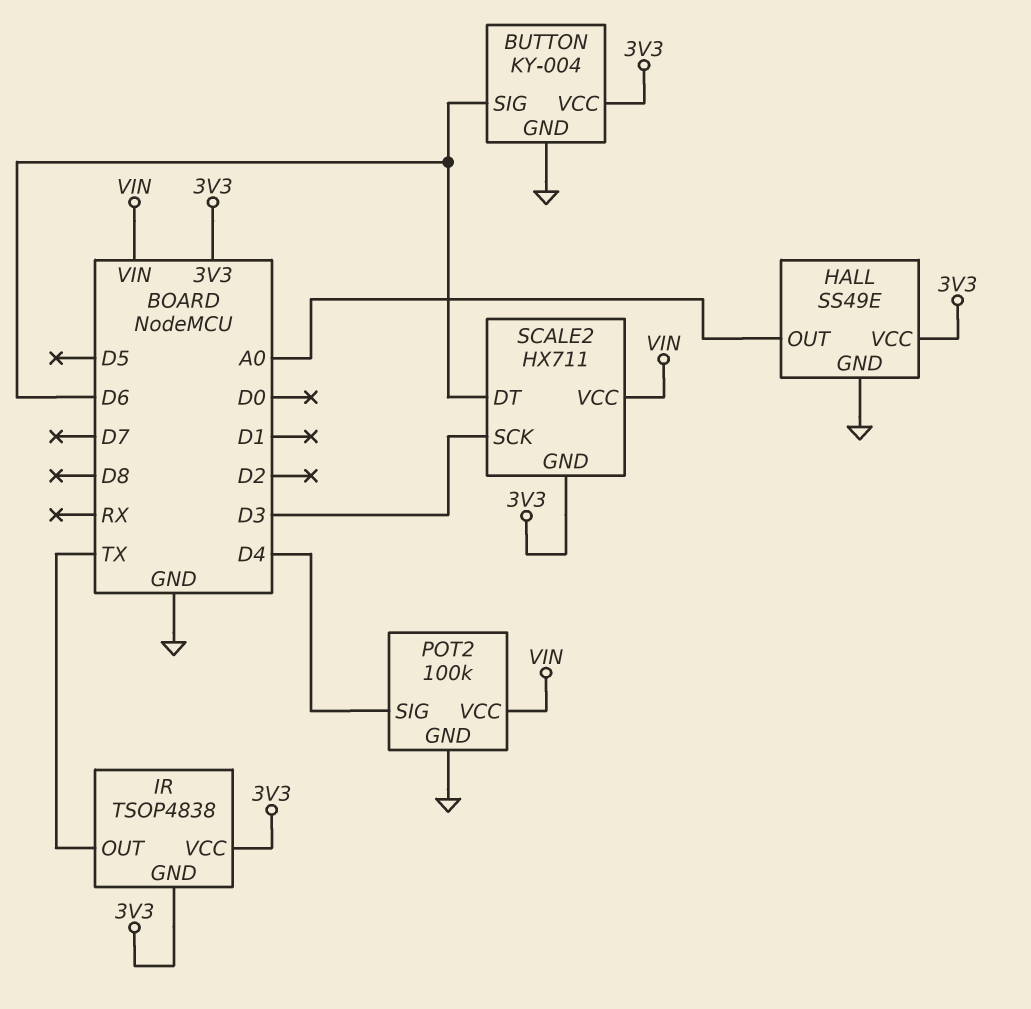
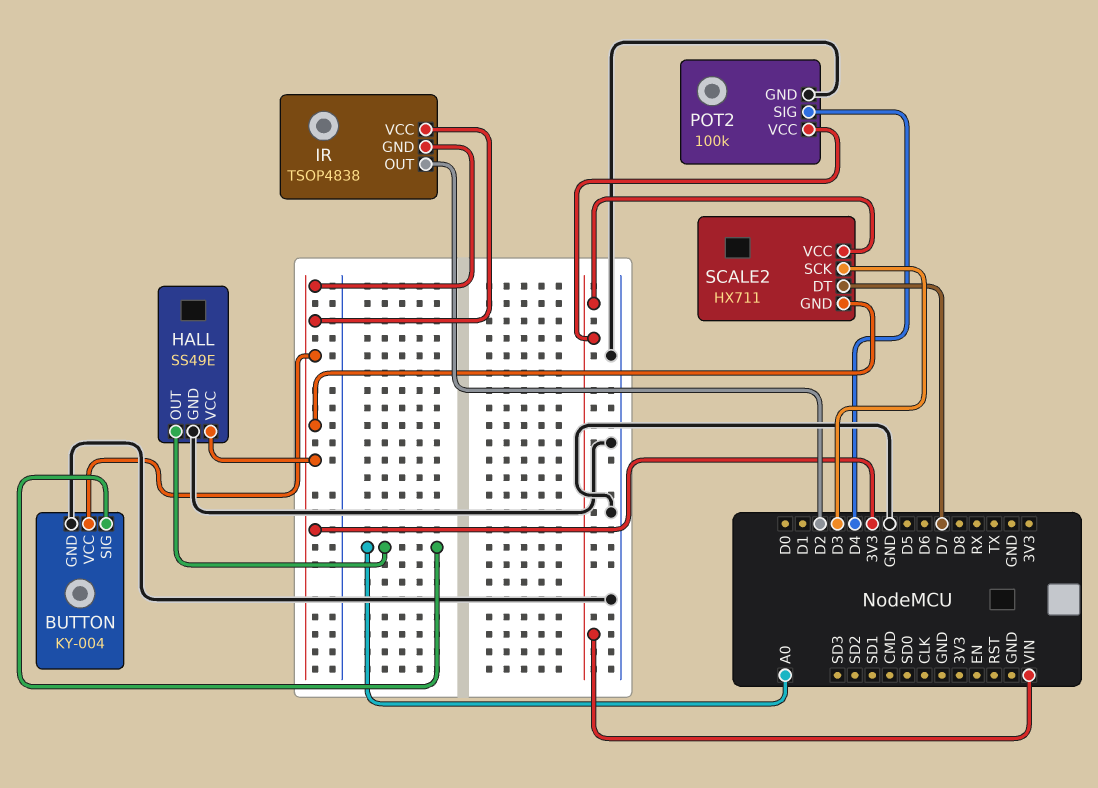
BUTTON pin SIG: D6 -> A0
IR pin OUT: TX -> D2
SCALE2 pin DT: D6 -> D7

